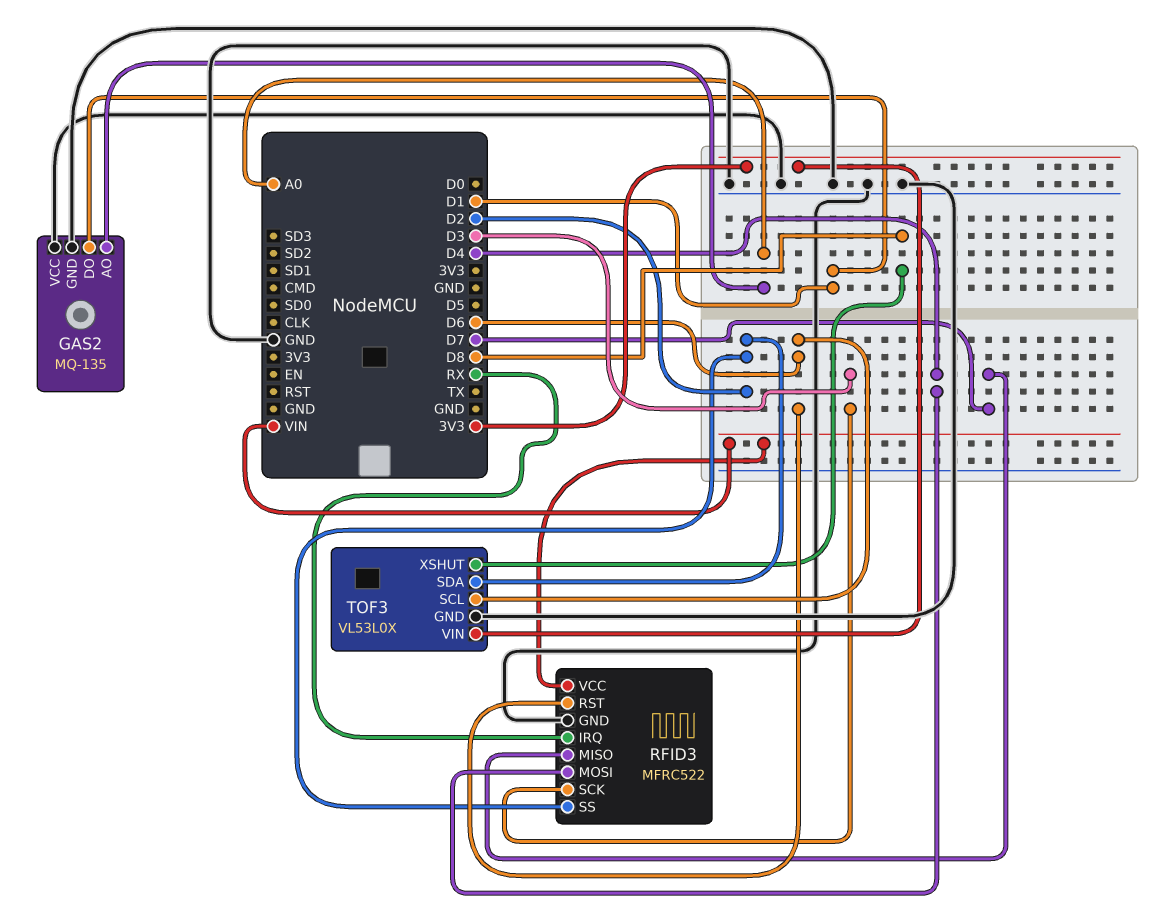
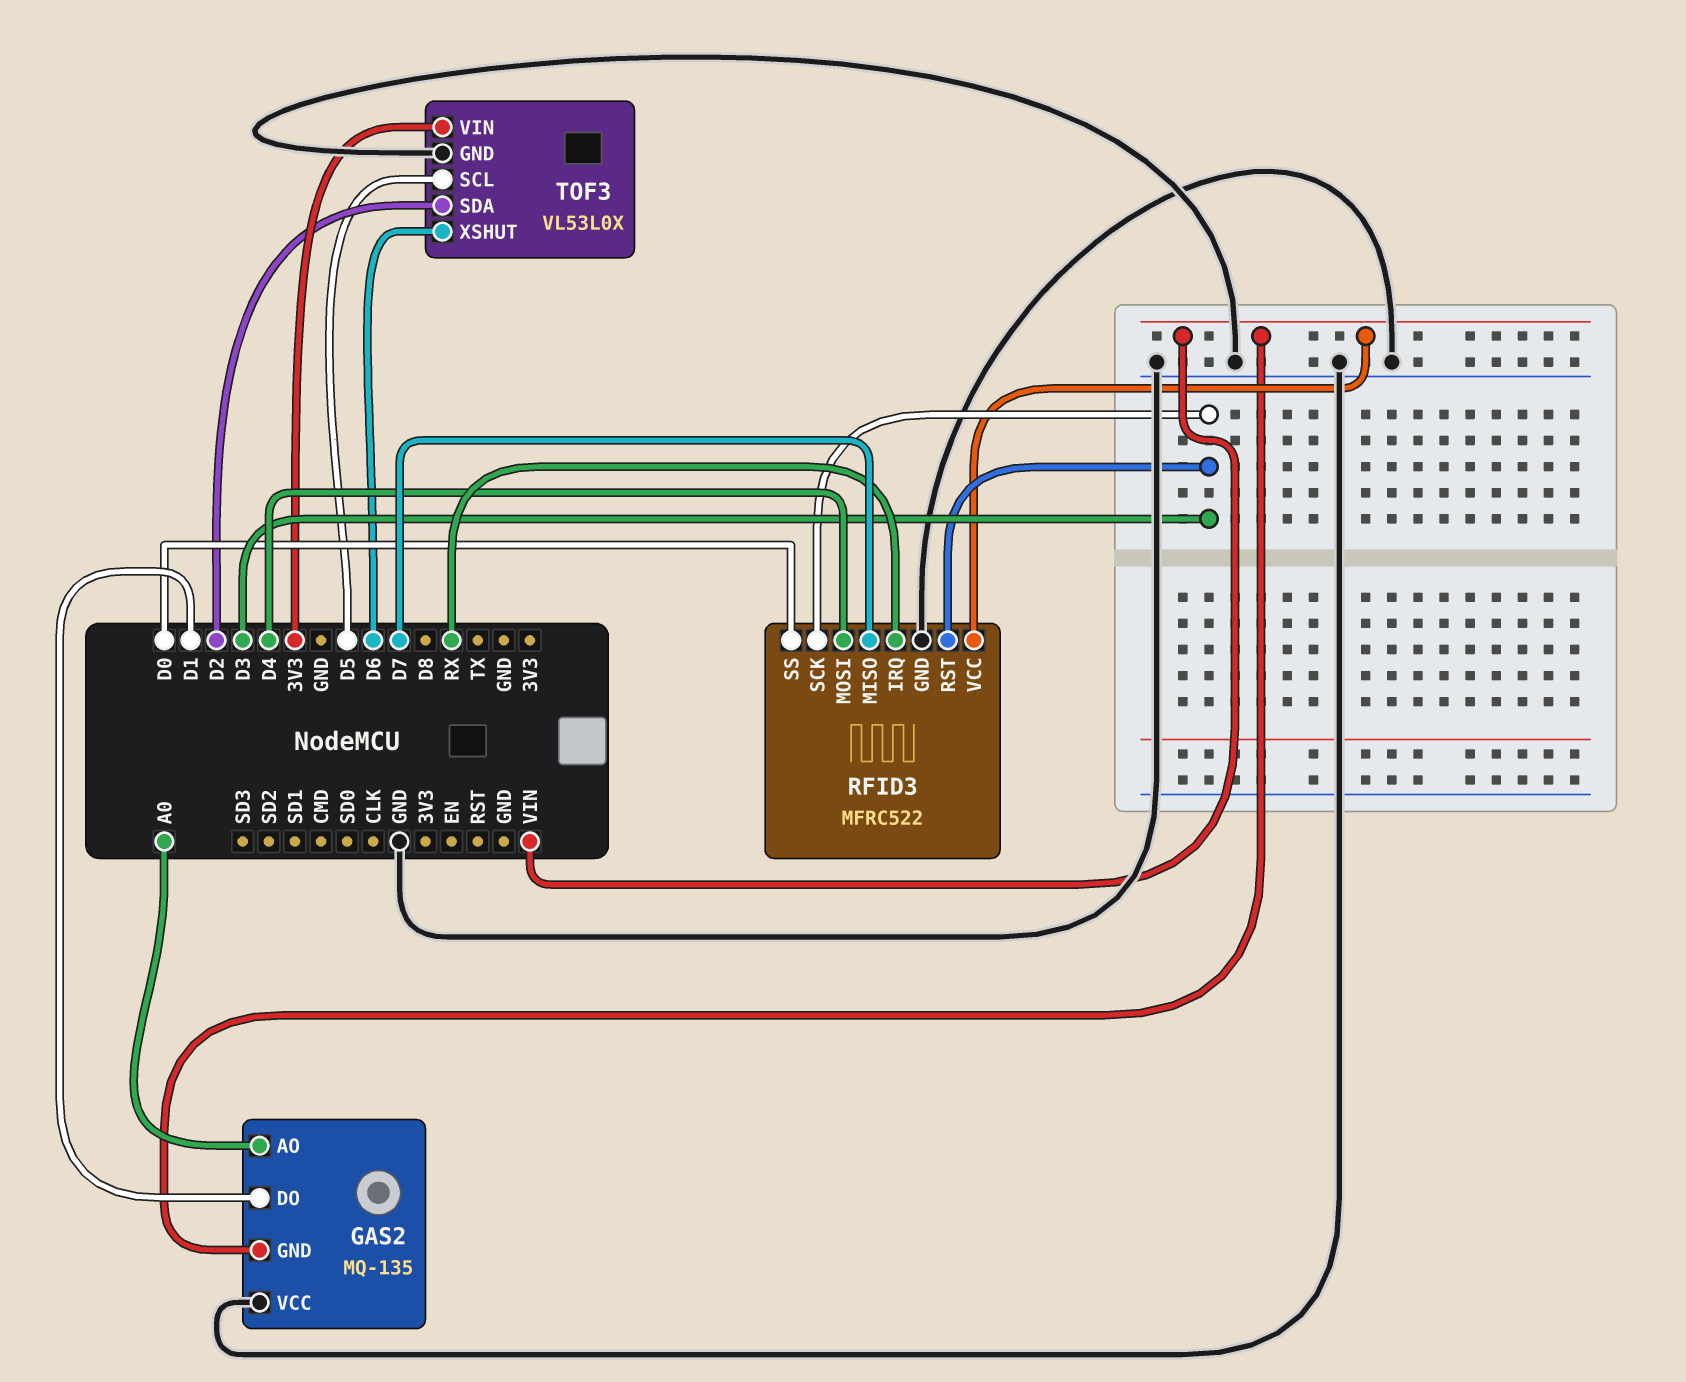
GAS2 pin GND: GND -> VIN
RFID3 pin RST: D6 -> D3
RFID3 pin SS: D2 -> D0
TOF3 pin SCL: D6 -> D5
TOF3 pin XSHUT: D8 -> D6

